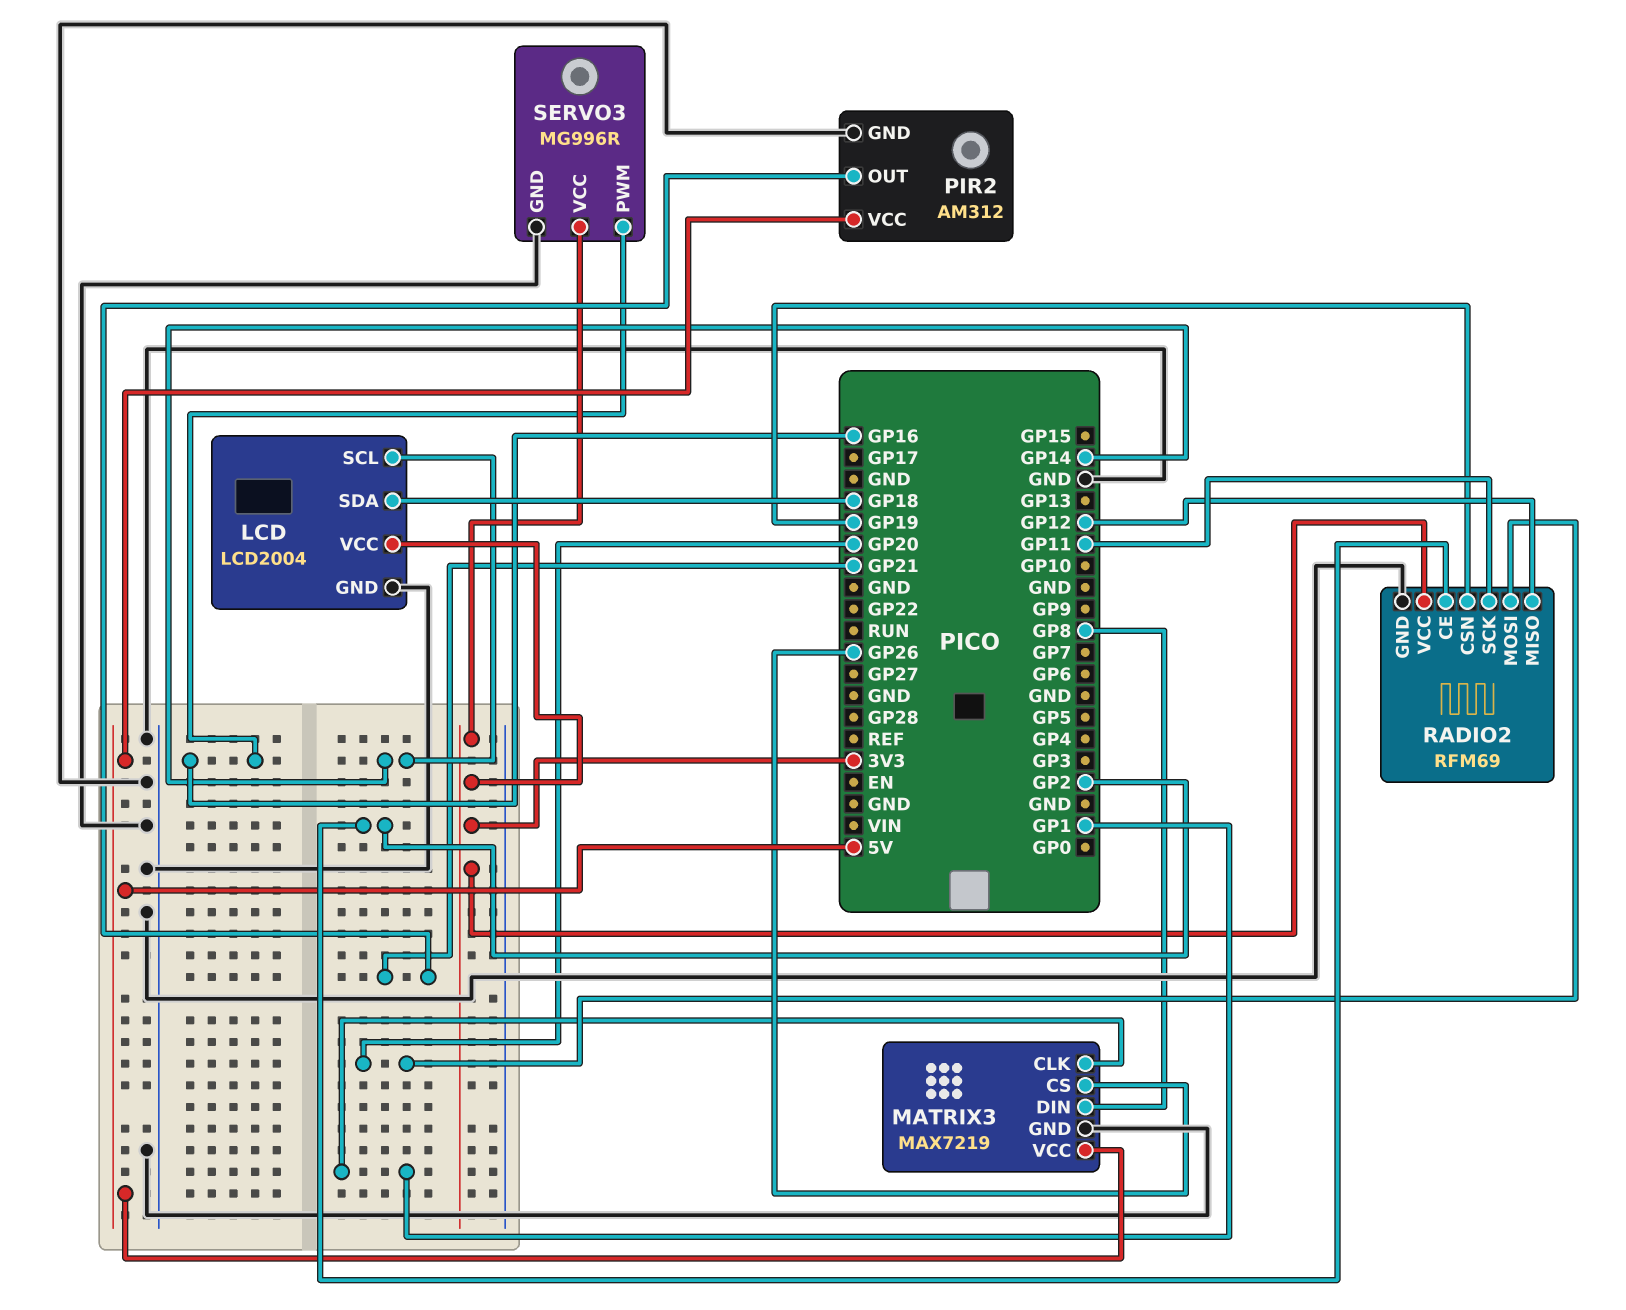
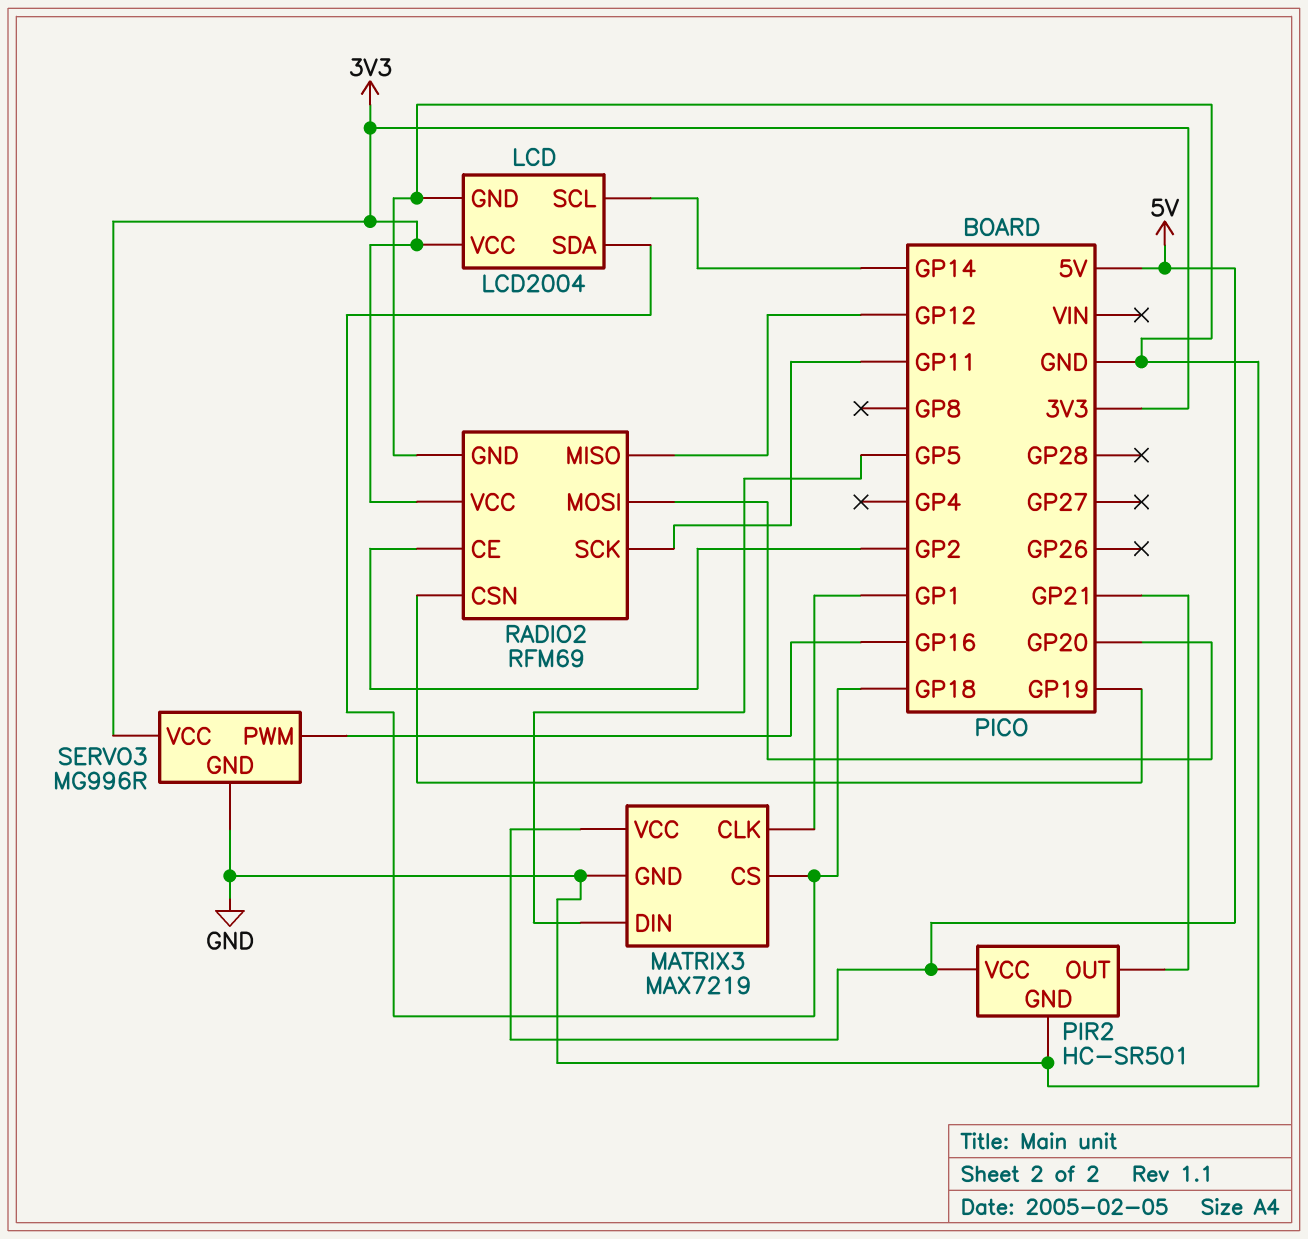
MATRIX3 pin CS: GP26 -> GP18
MATRIX3 pin DIN: GP8 -> GP5
PIR2: AM312 -> HC-SR501

